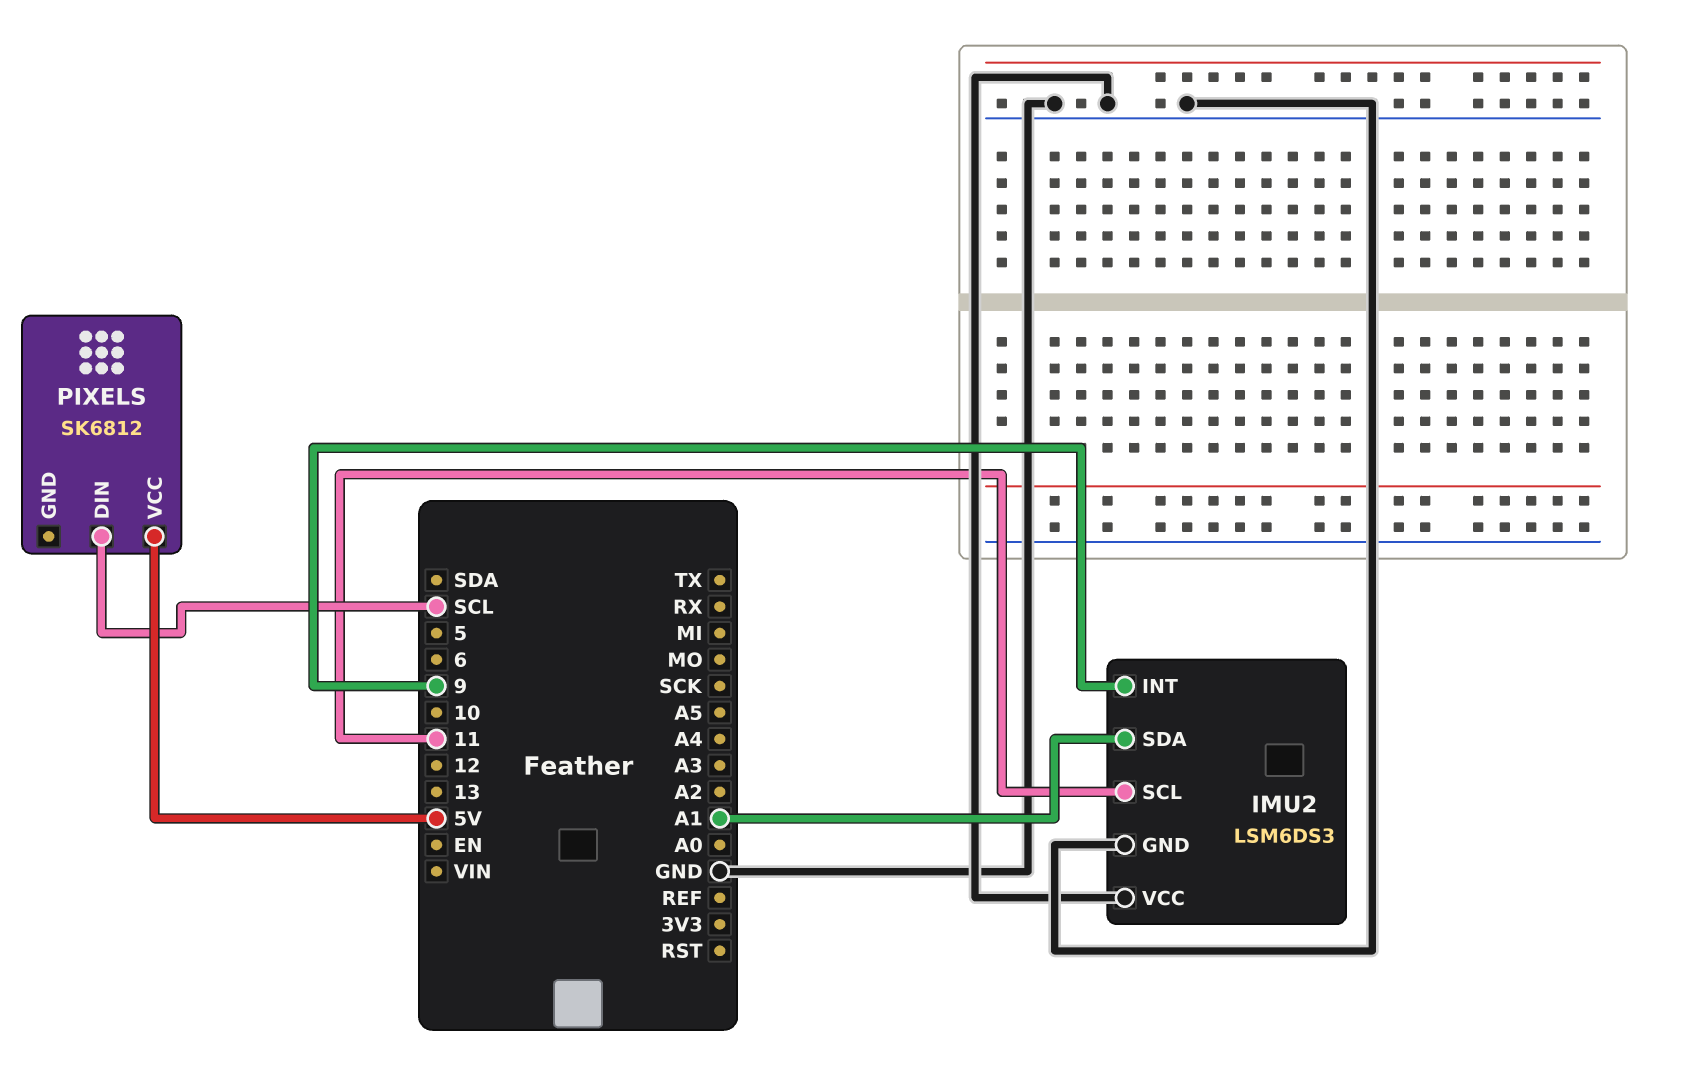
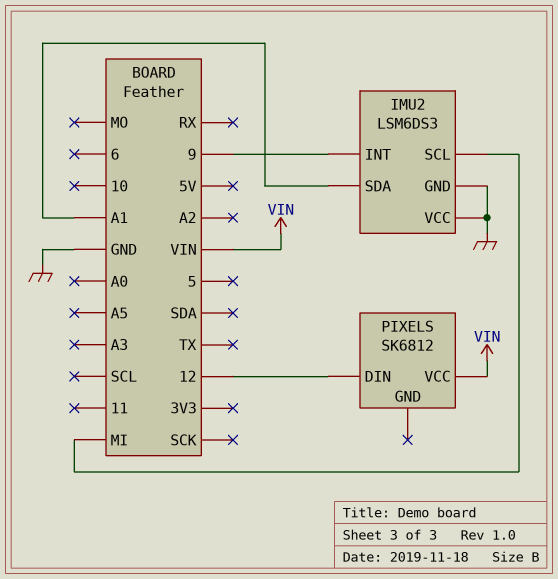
IMU2 pin SCL: 11 -> MI
PIXELS pin DIN: SCL -> 12
PIXELS pin VCC: 5V -> VIN

